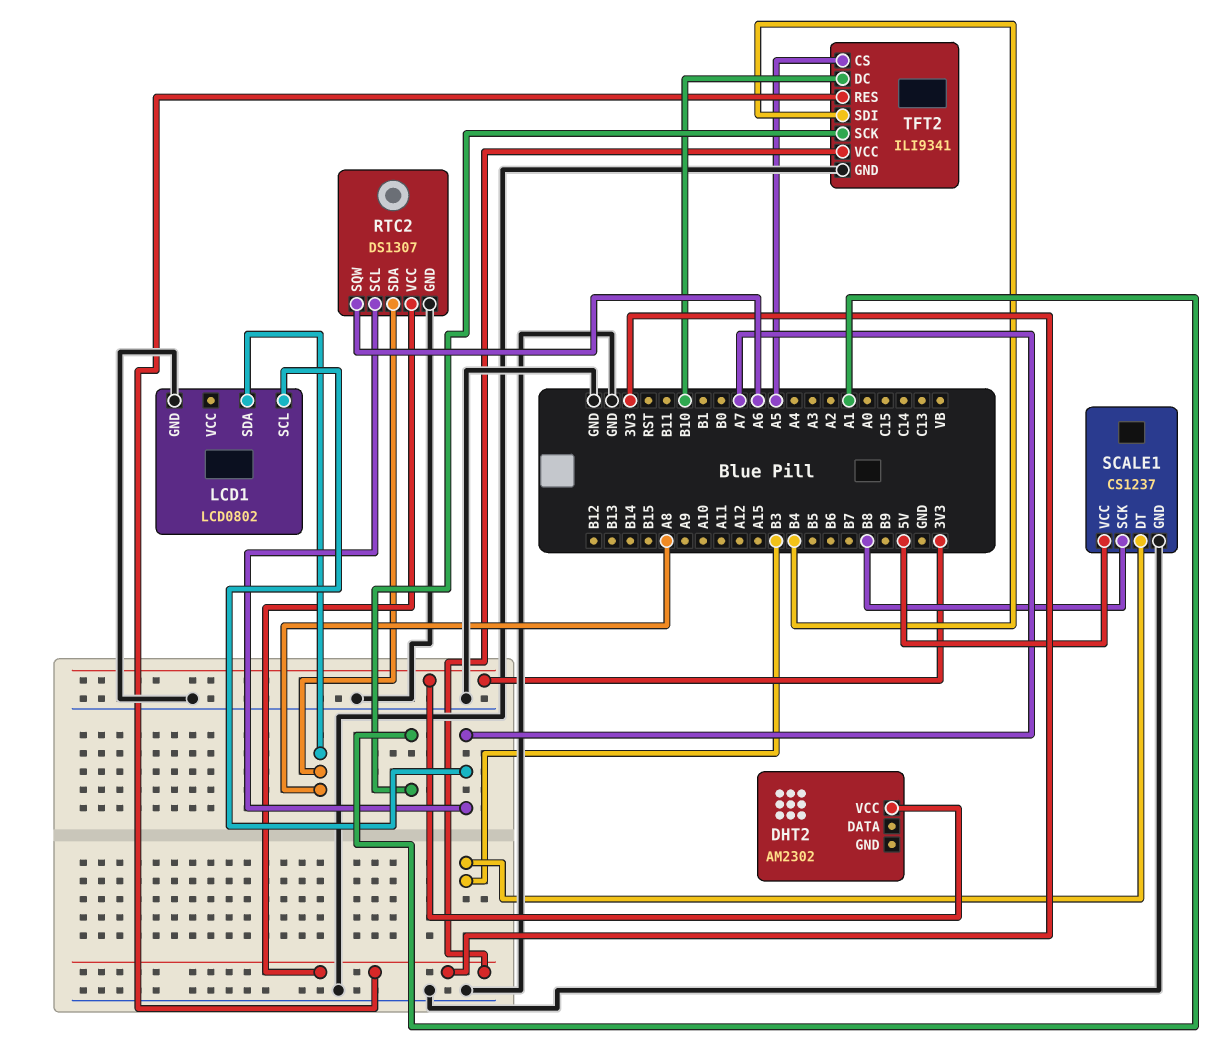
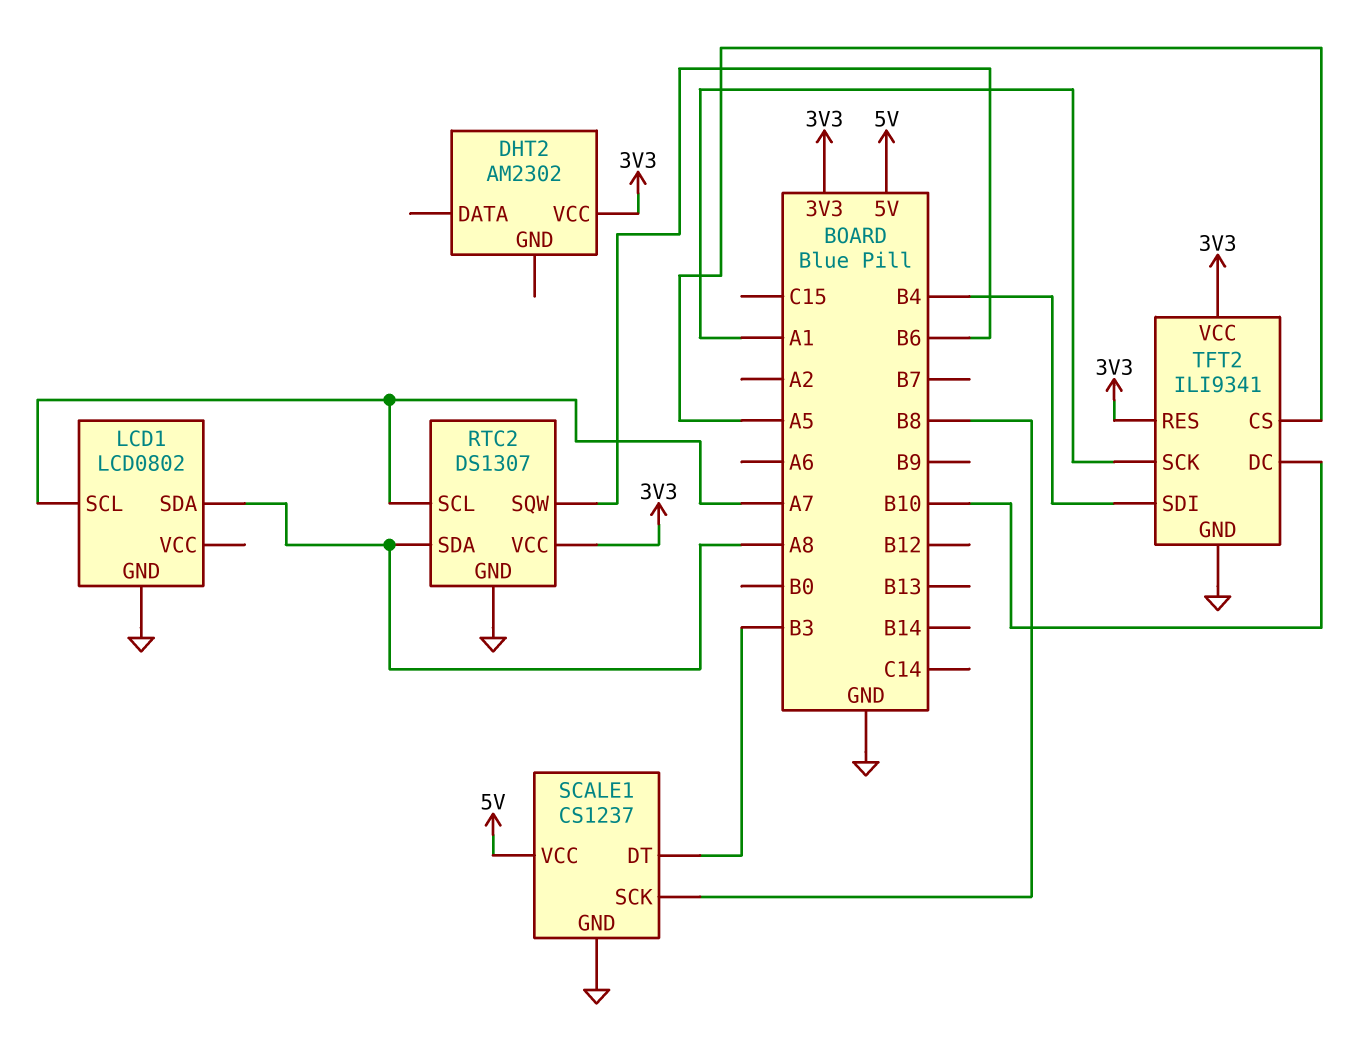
RTC2 pin SQW: A6 -> B6

